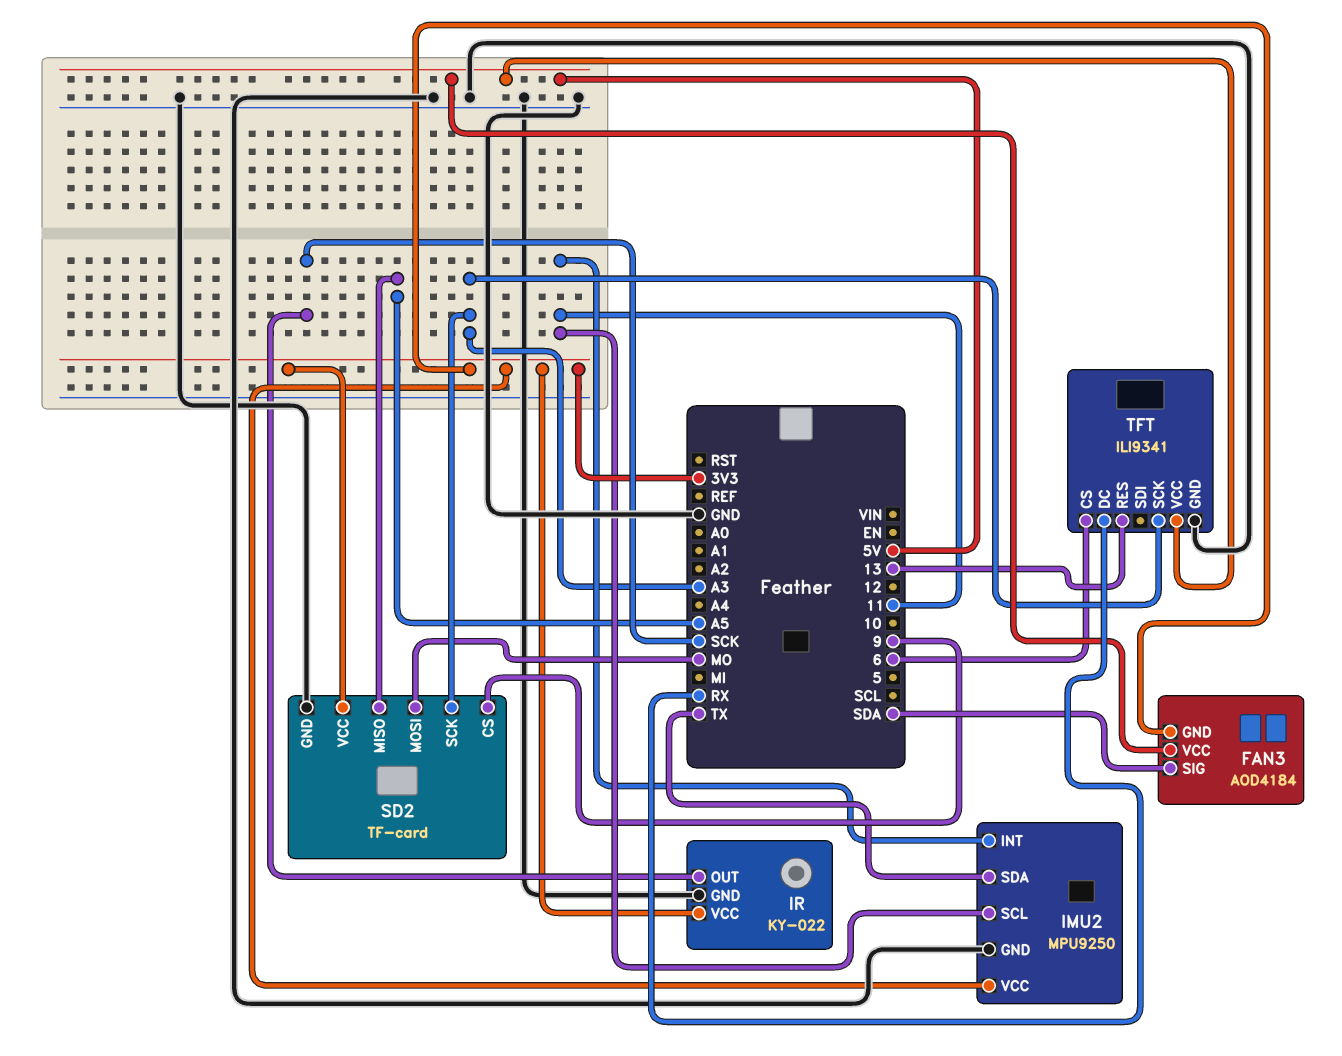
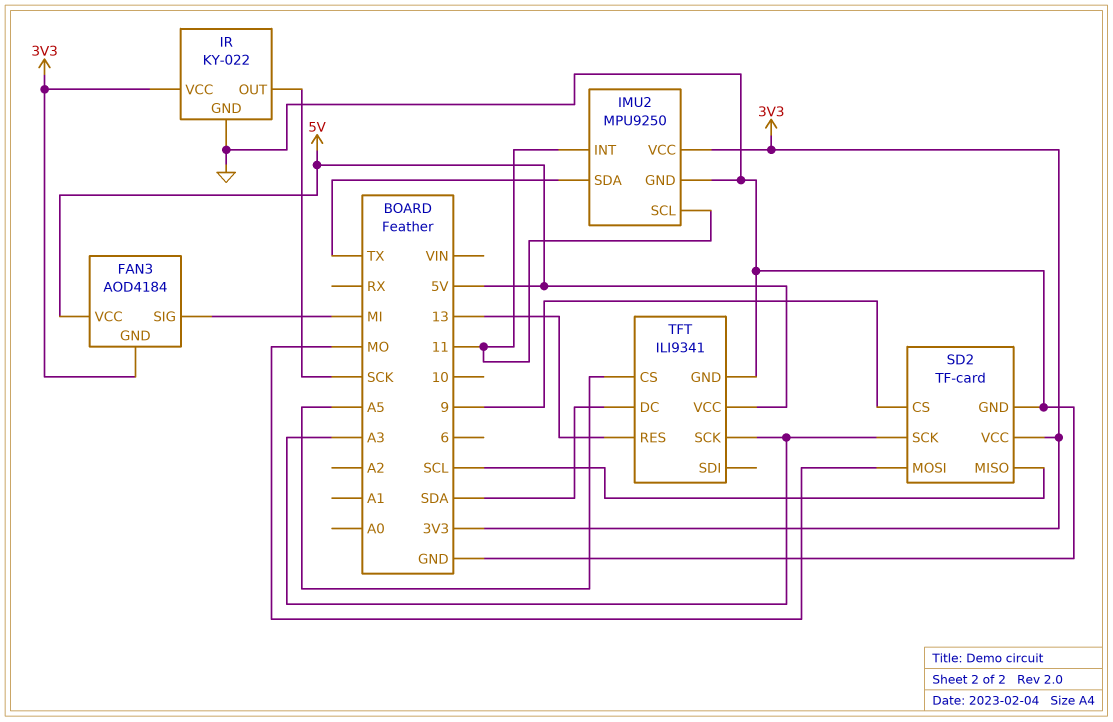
FAN3 pin SIG: SDA -> MI
SD2 pin MISO: A5 -> SCL
TFT pin CS: 6 -> A5
TFT pin DC: RX -> SDA

